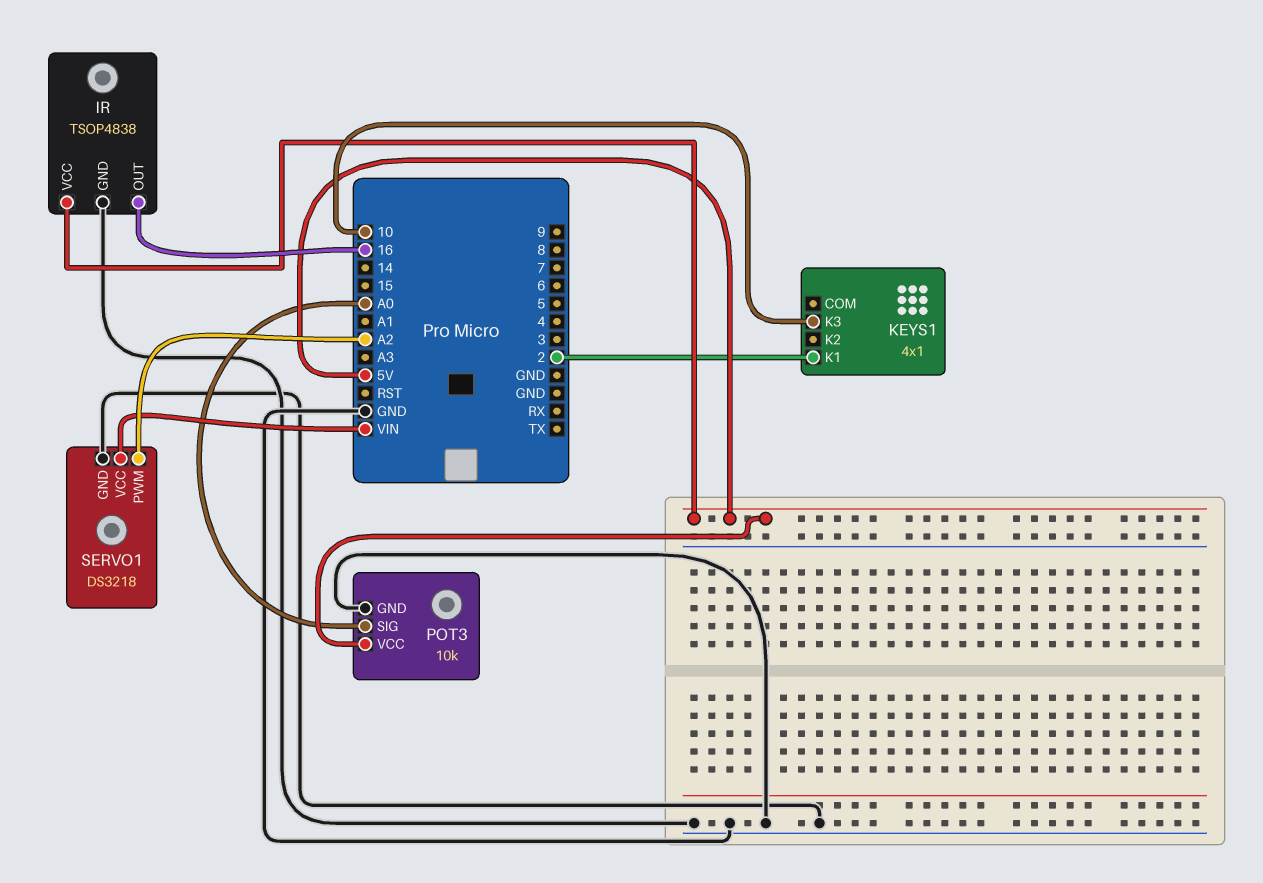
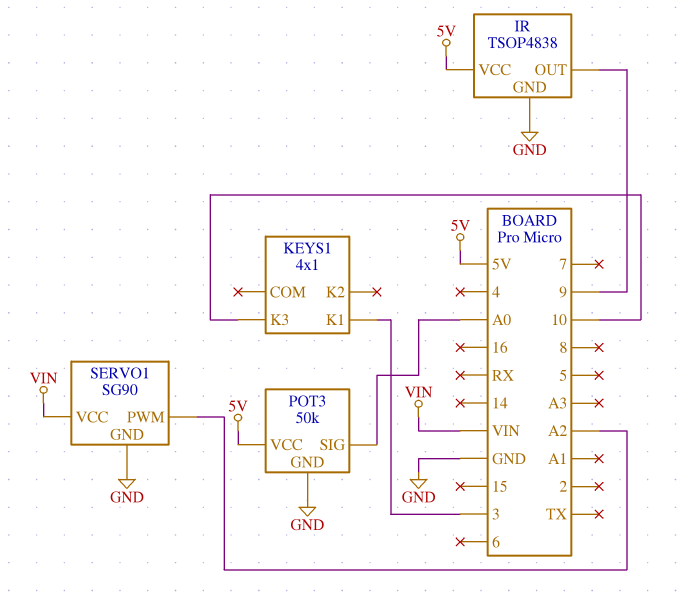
IR pin OUT: 16 -> 9
KEYS1 pin K1: 2 -> 3
POT3: 10k -> 50k
SERVO1: DS3218 -> SG90

